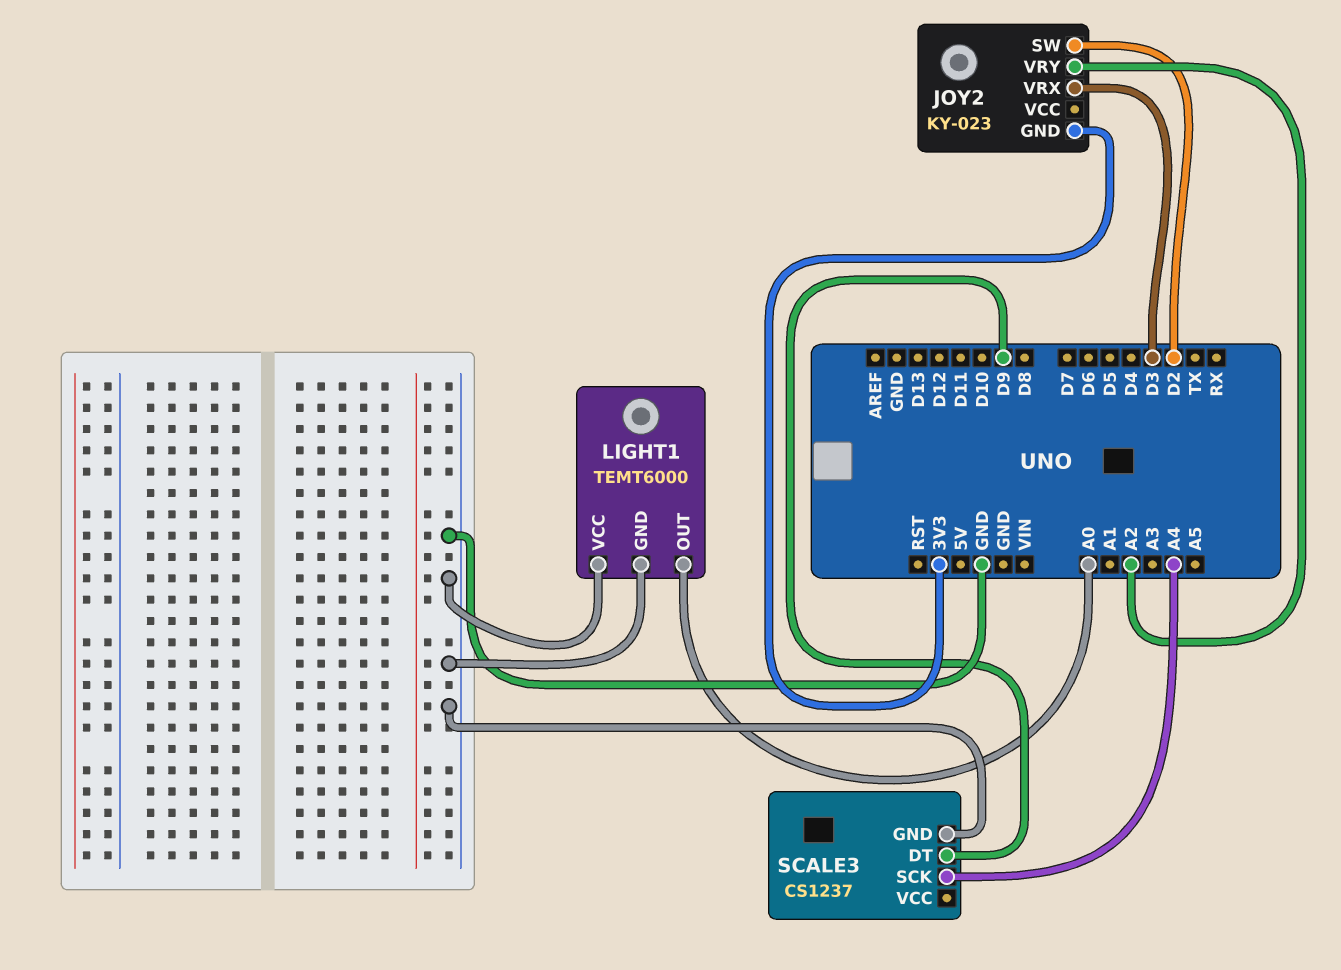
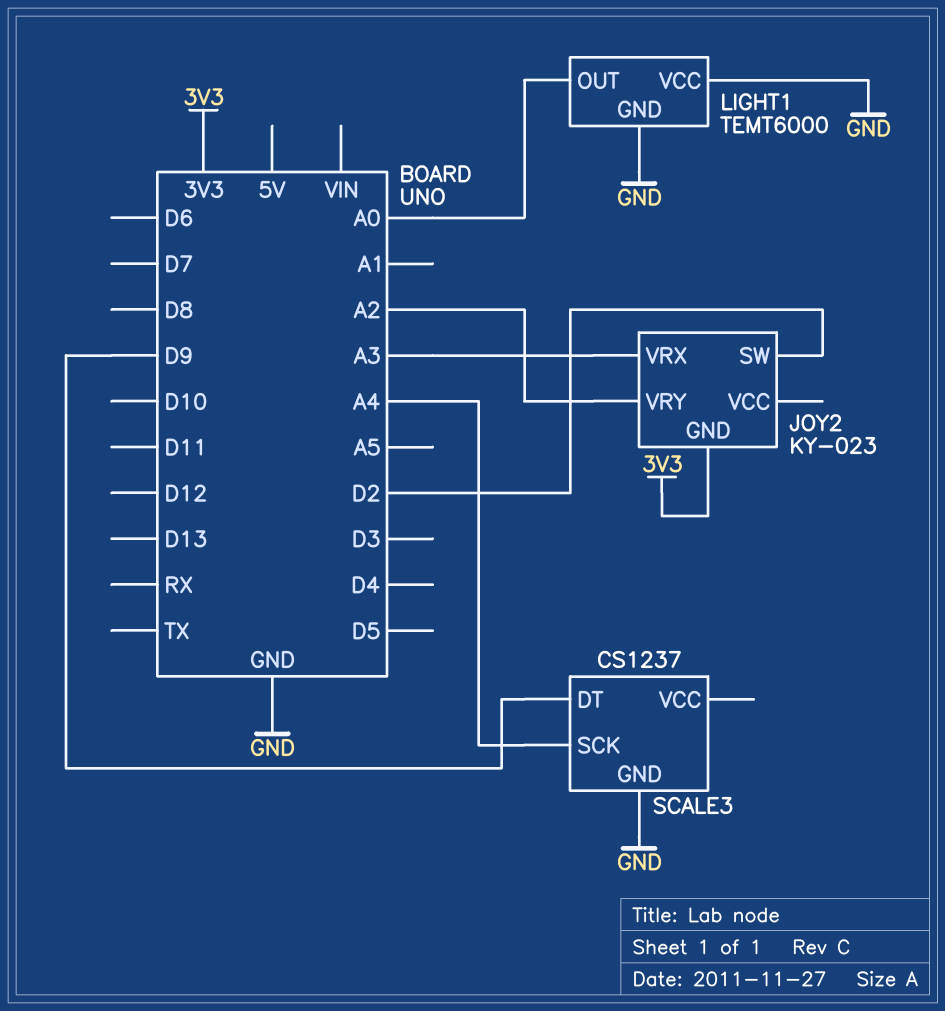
JOY2 pin VRX: D3 -> A3

